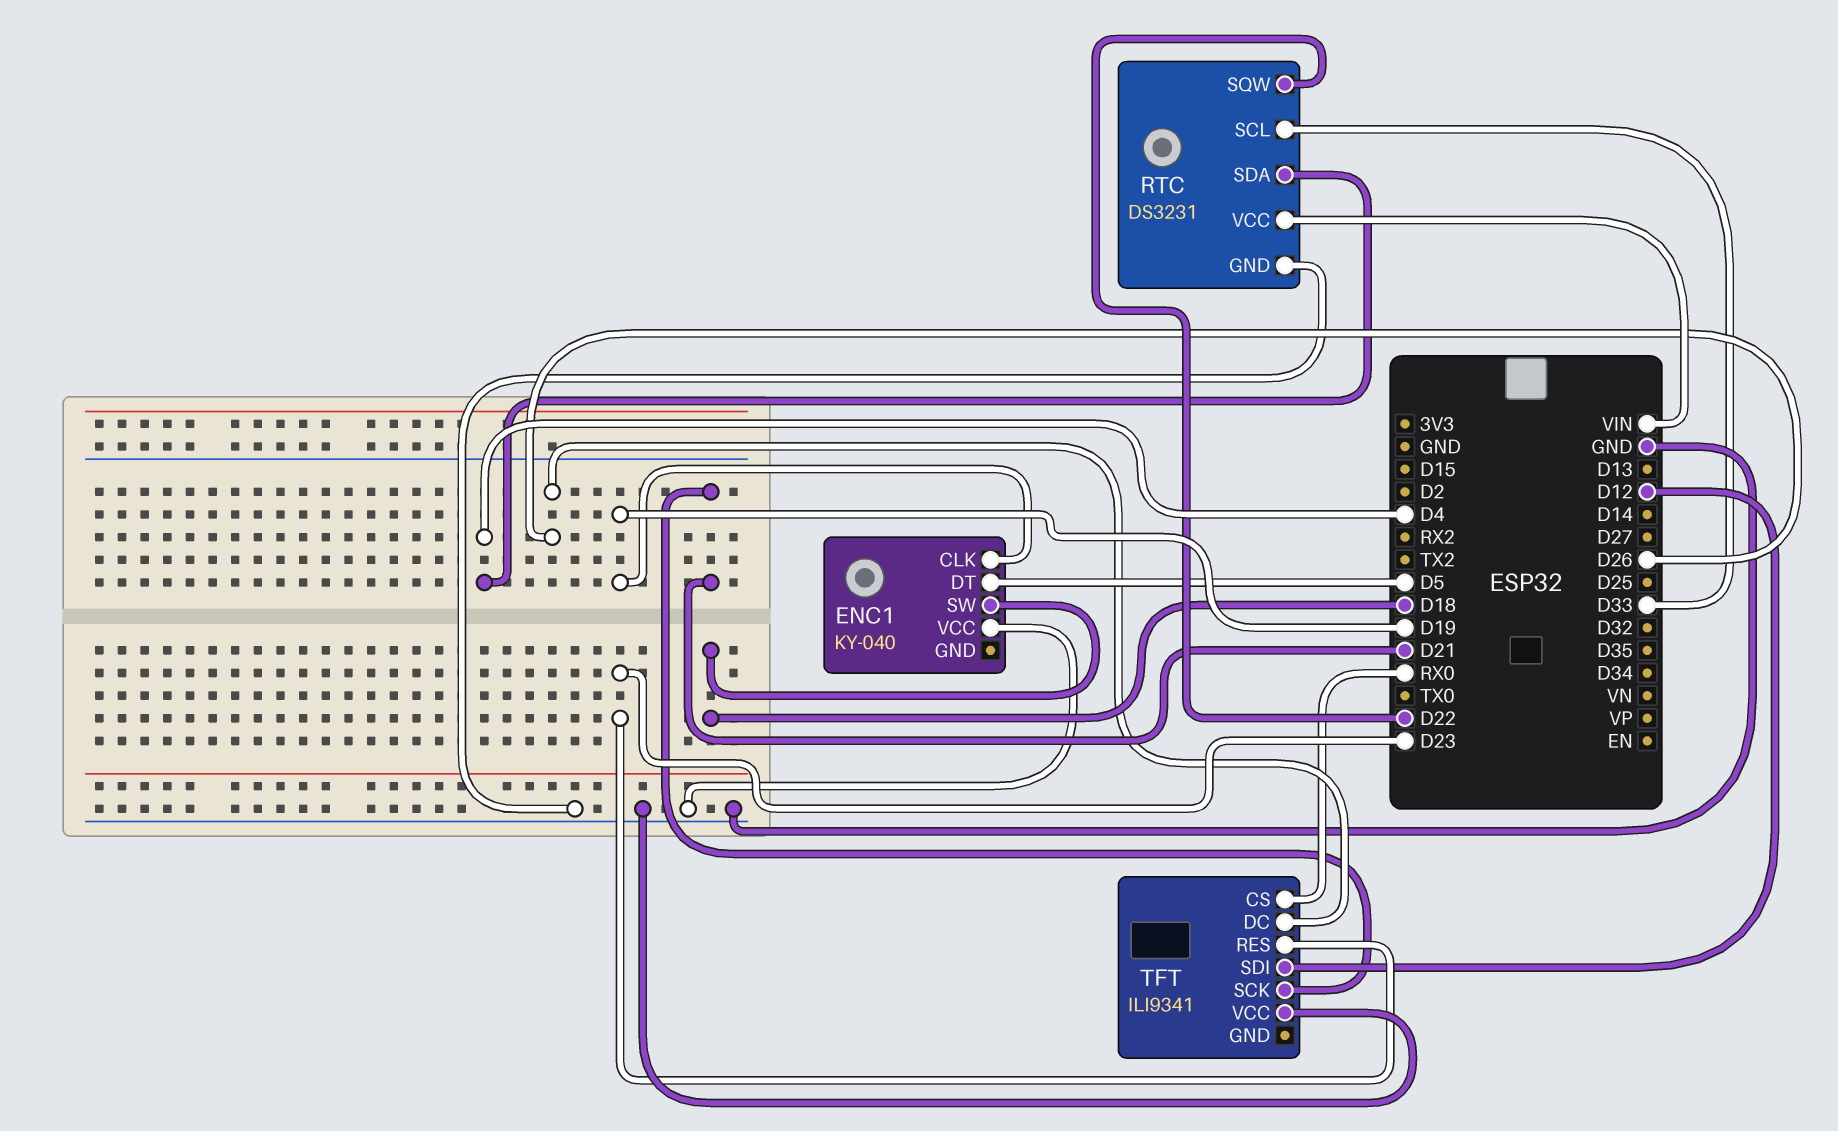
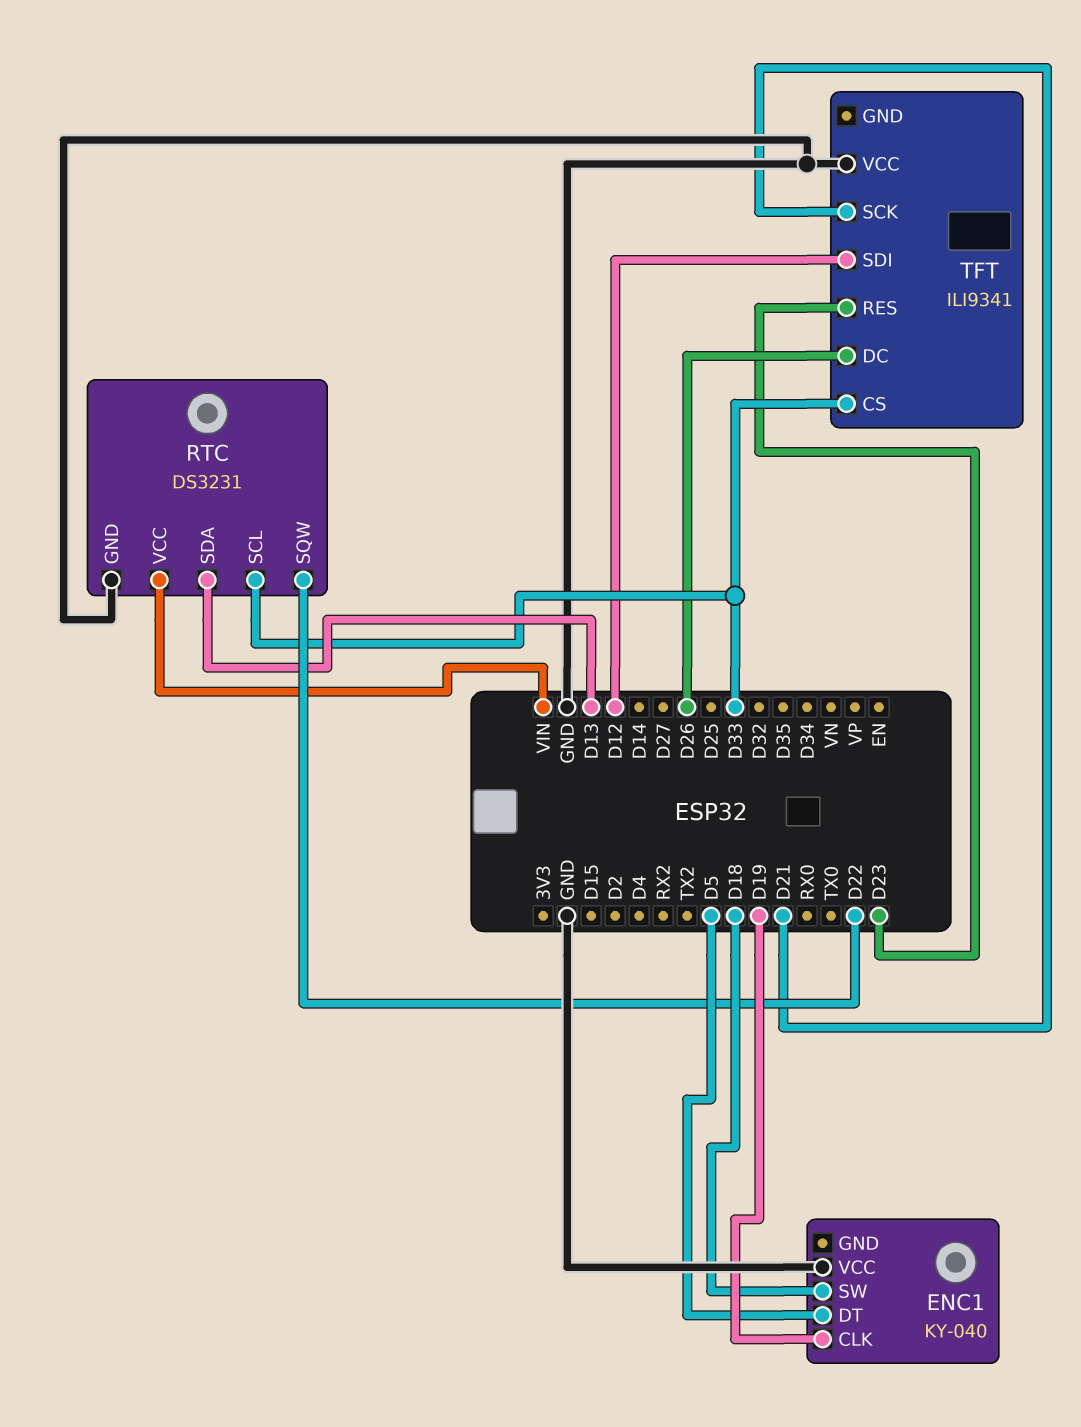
RTC pin SDA: D4 -> D13
TFT pin CS: RX0 -> D33

